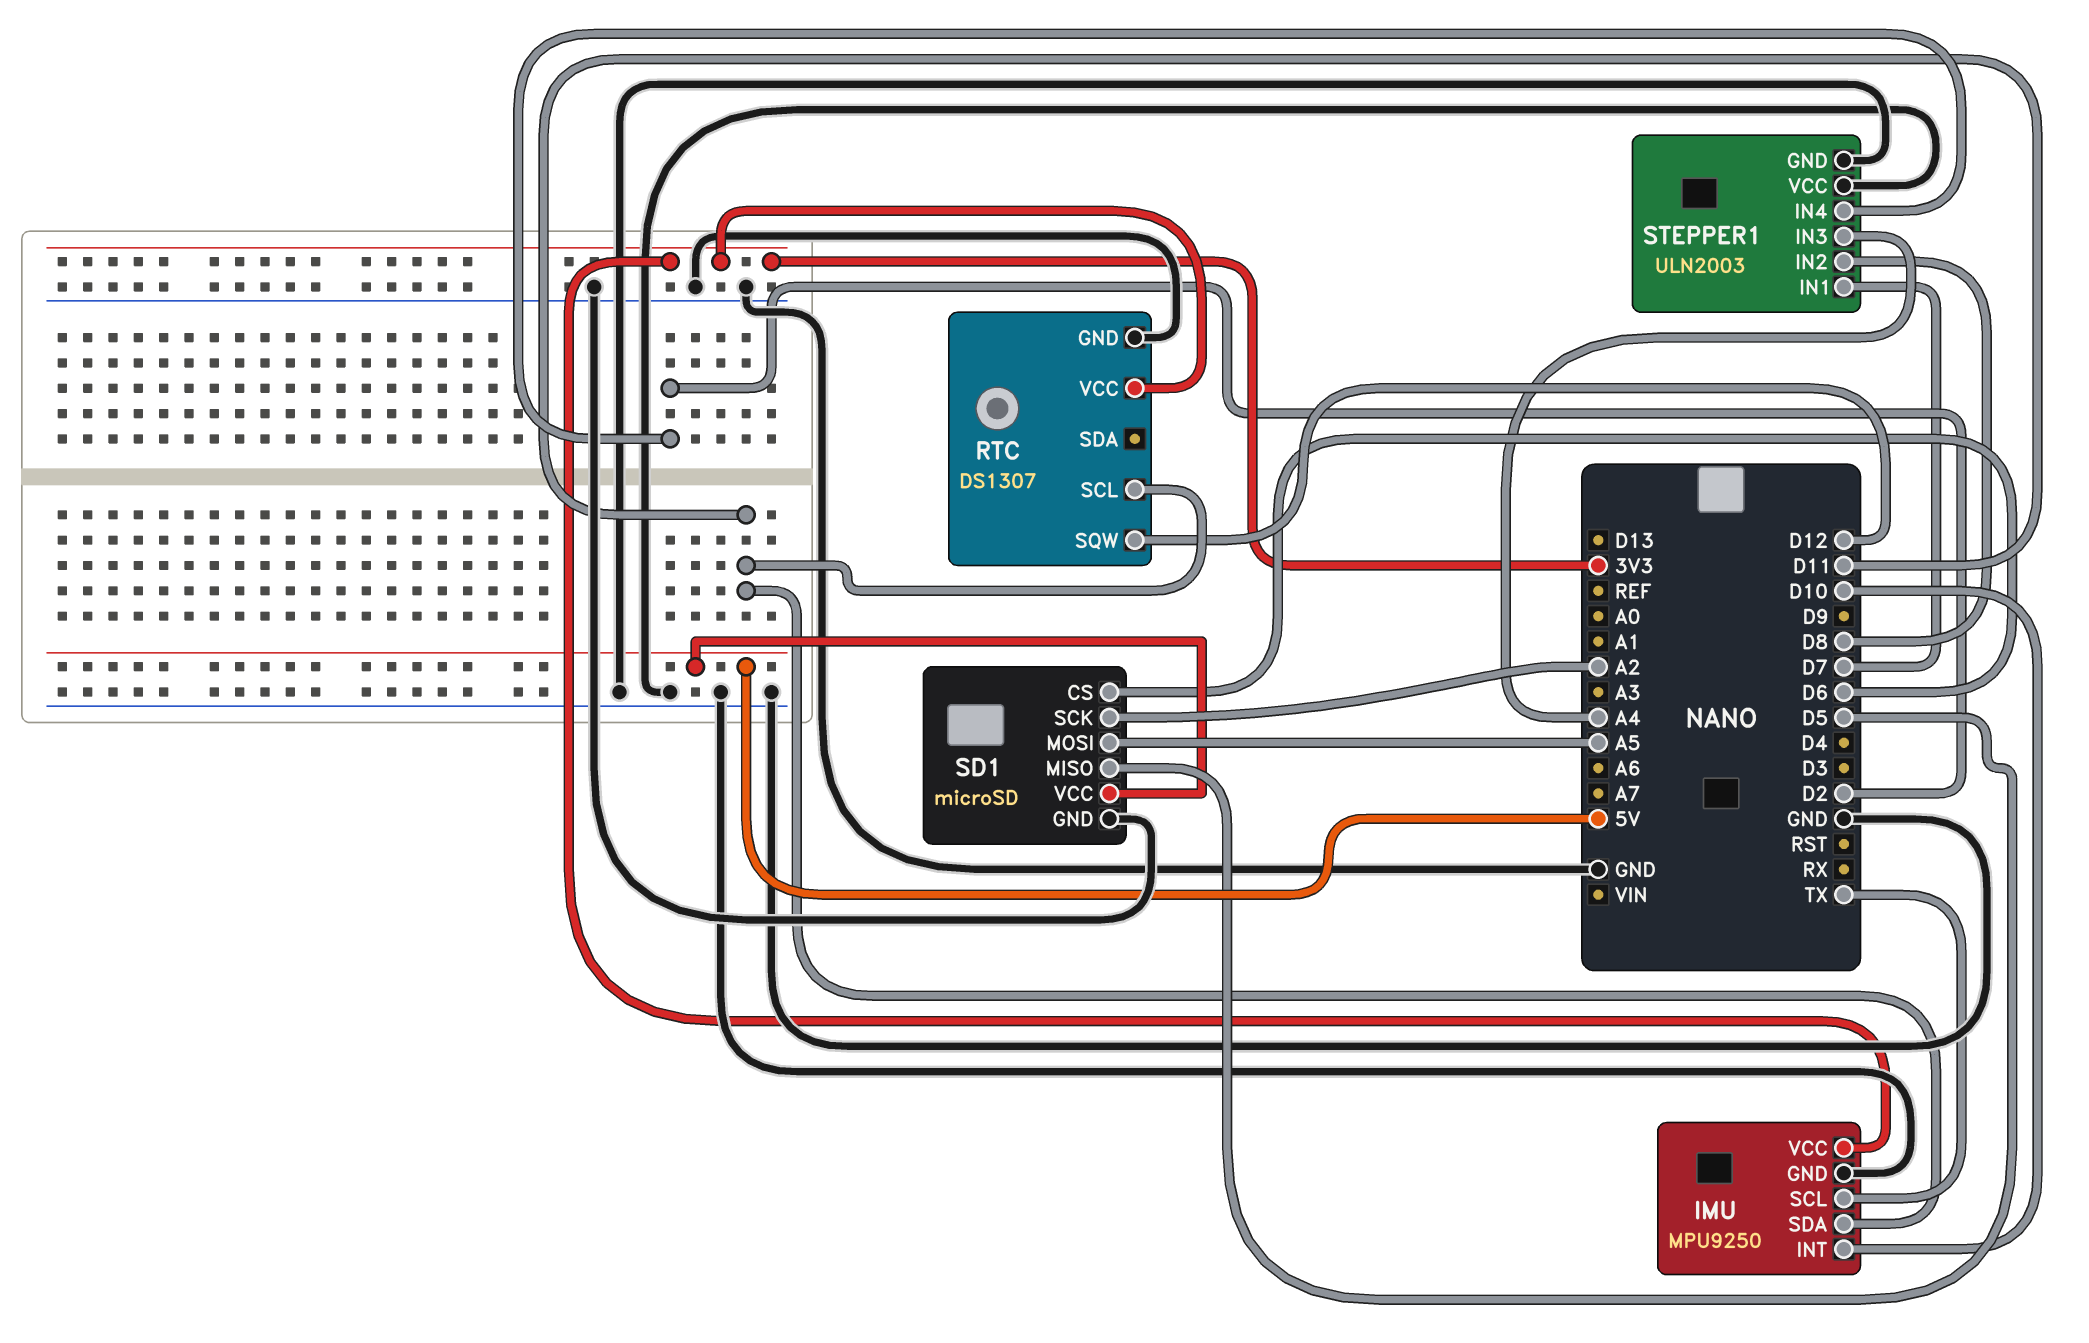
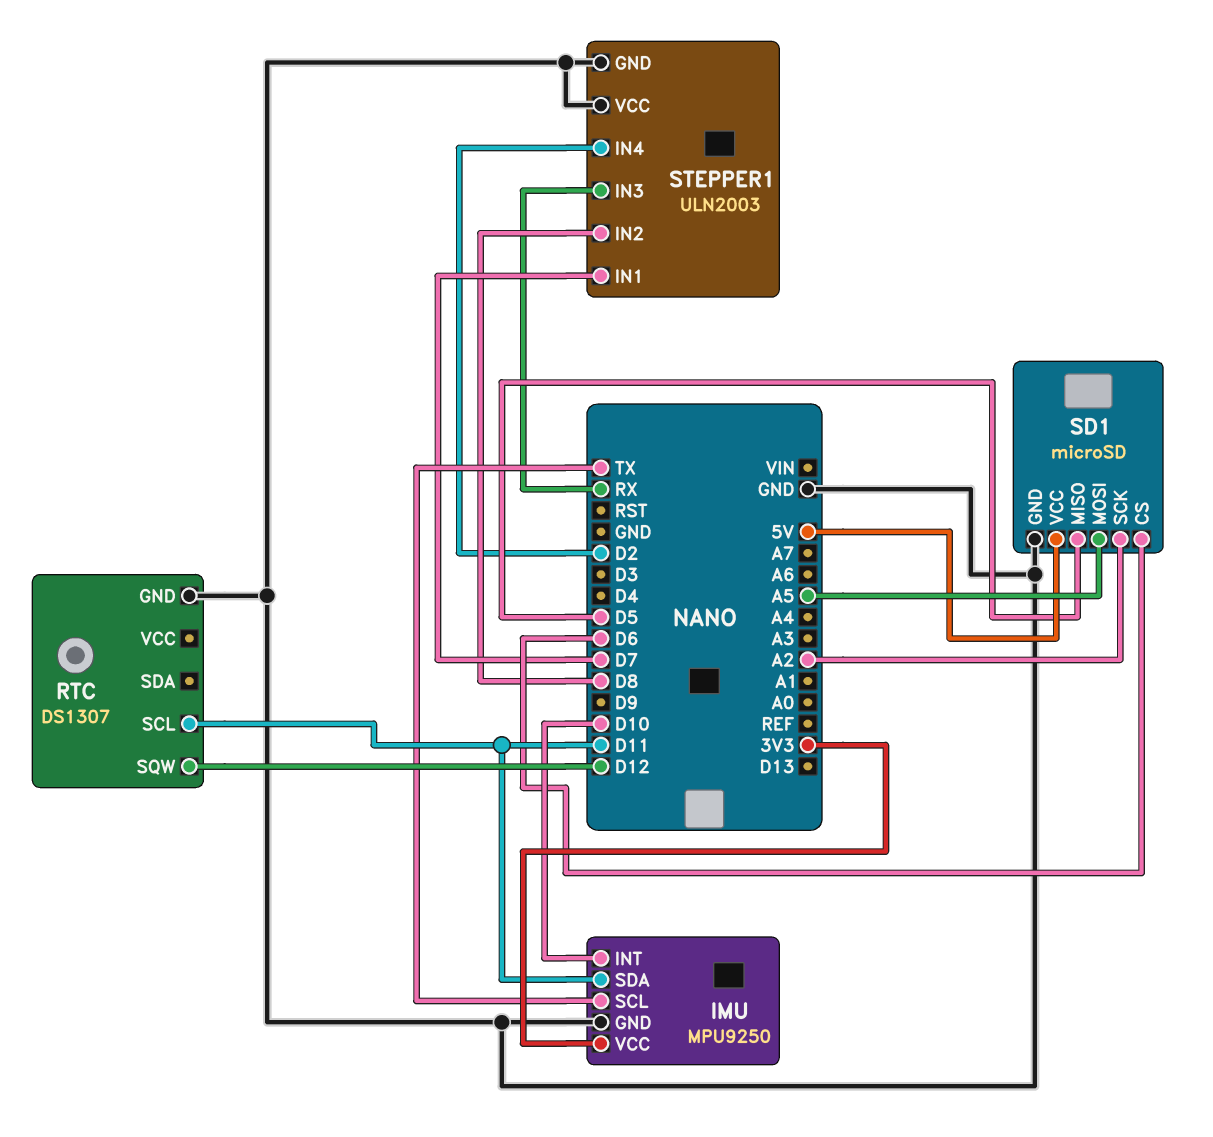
RTC pin VCC: 3V3 -> none
STEPPER1 pin IN3: A4 -> RX

